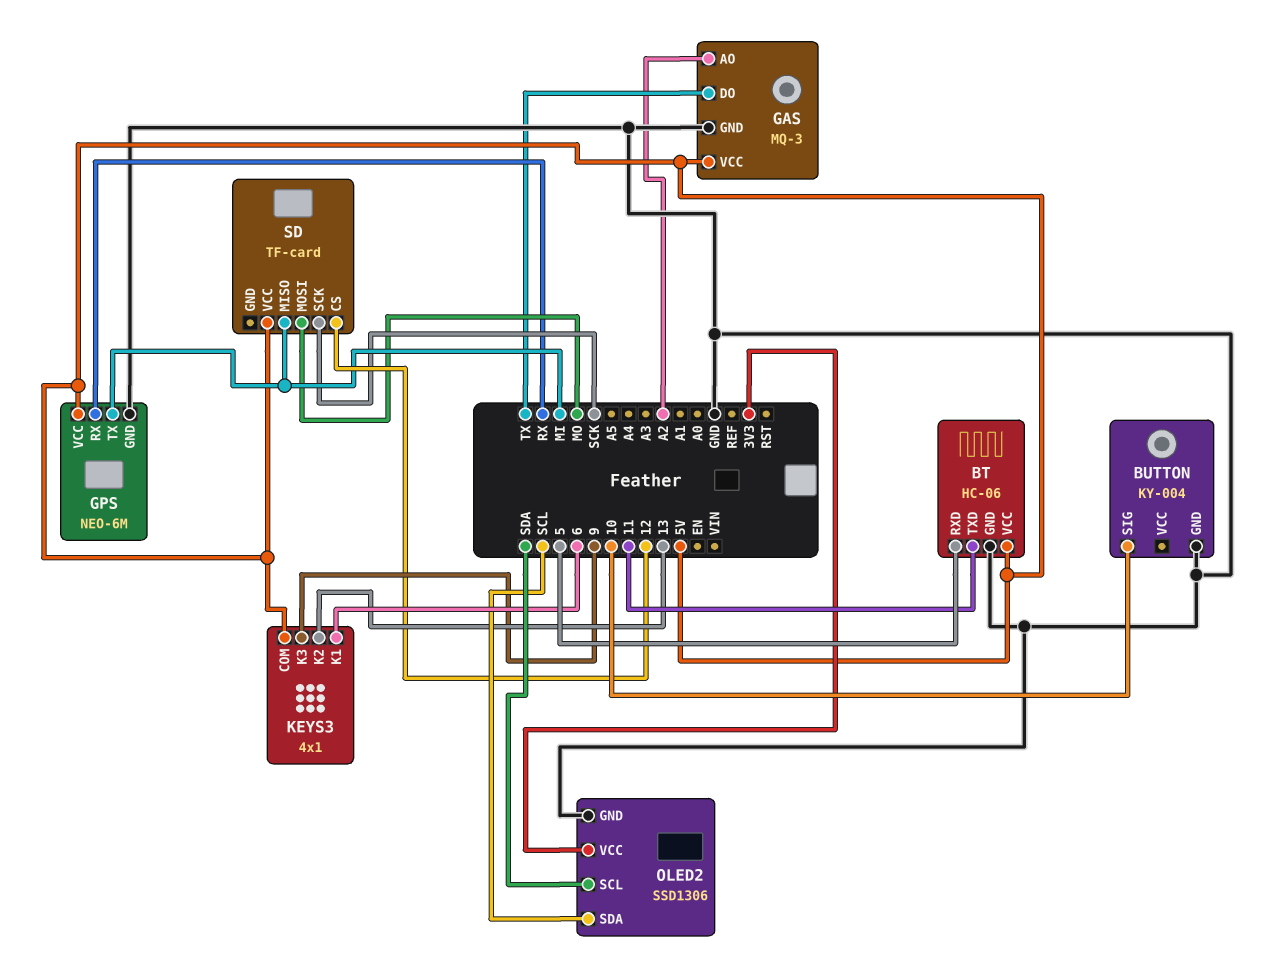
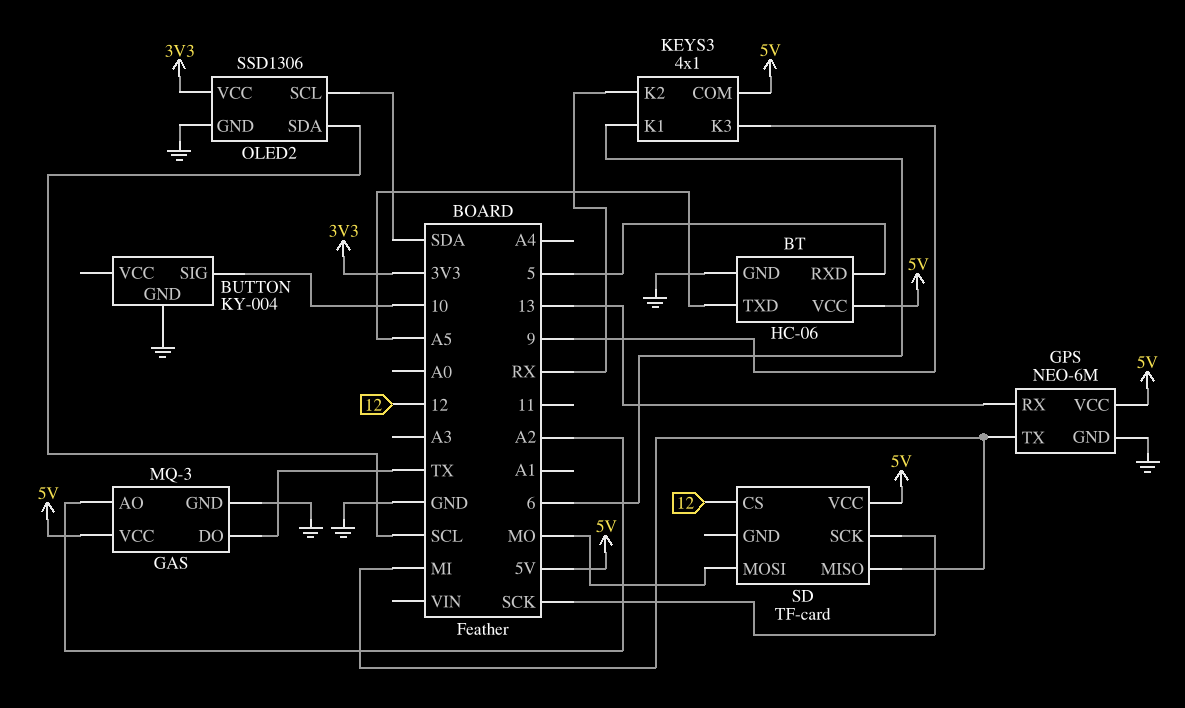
BT pin TXD: 11 -> A5
GPS pin RX: RX -> 13
KEYS3 pin K2: 13 -> RX

